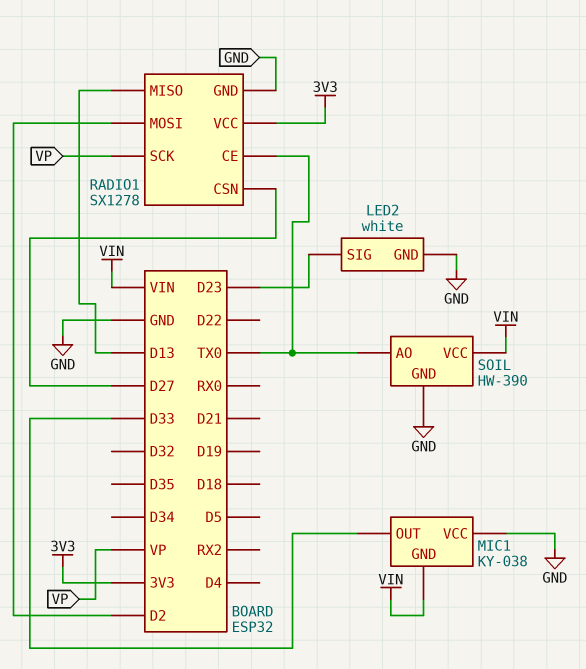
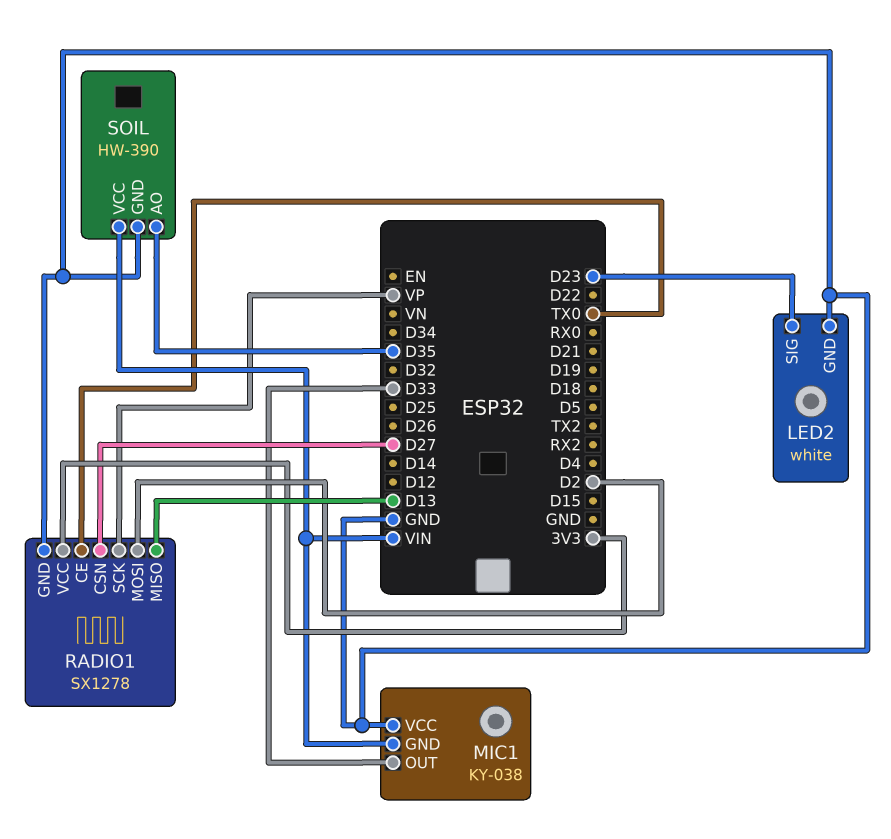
SOIL pin AO: TX0 -> D35

